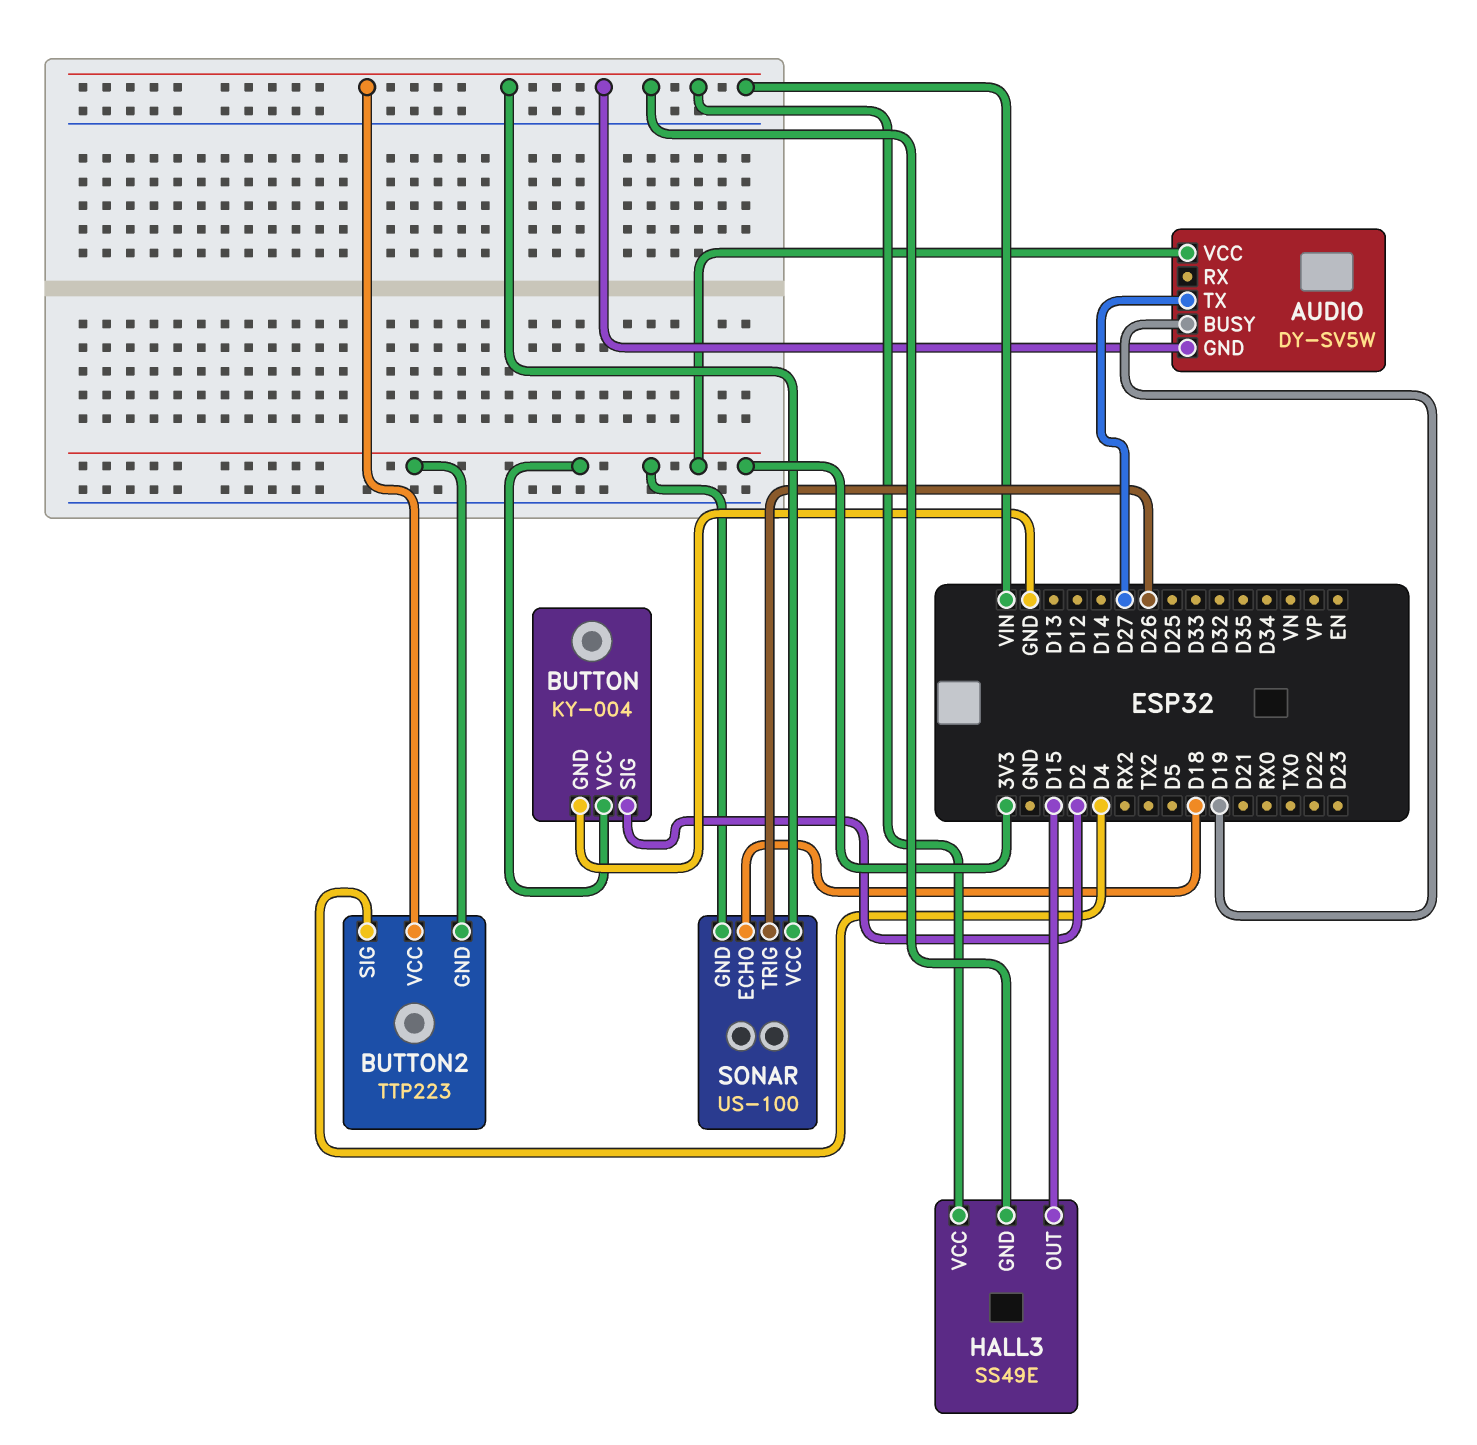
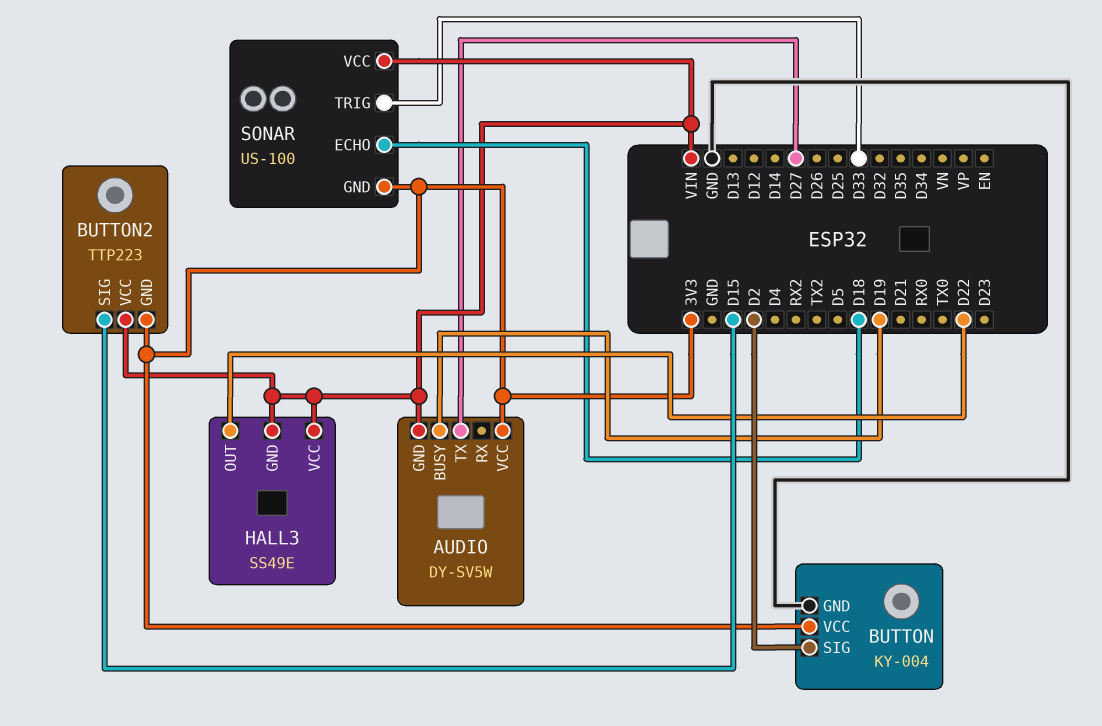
BUTTON2 pin SIG: D4 -> D15
HALL3 pin OUT: D15 -> D22
SONAR pin TRIG: D26 -> D33

